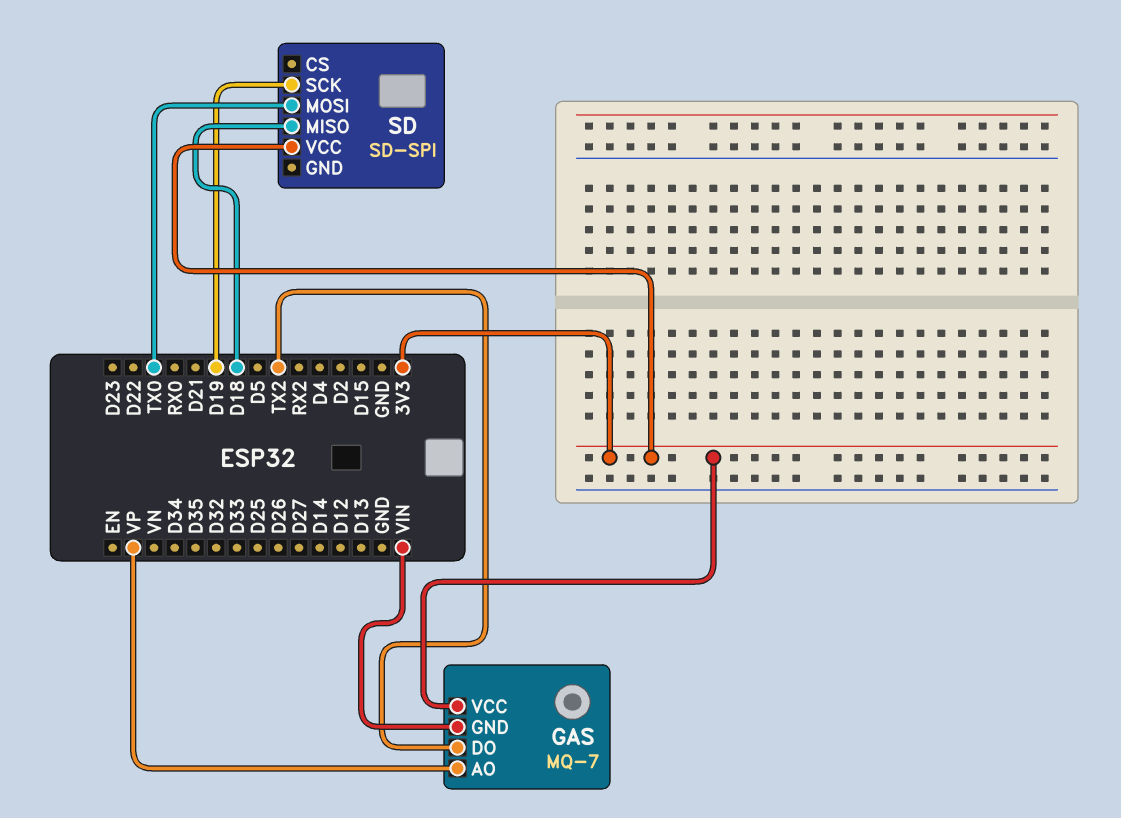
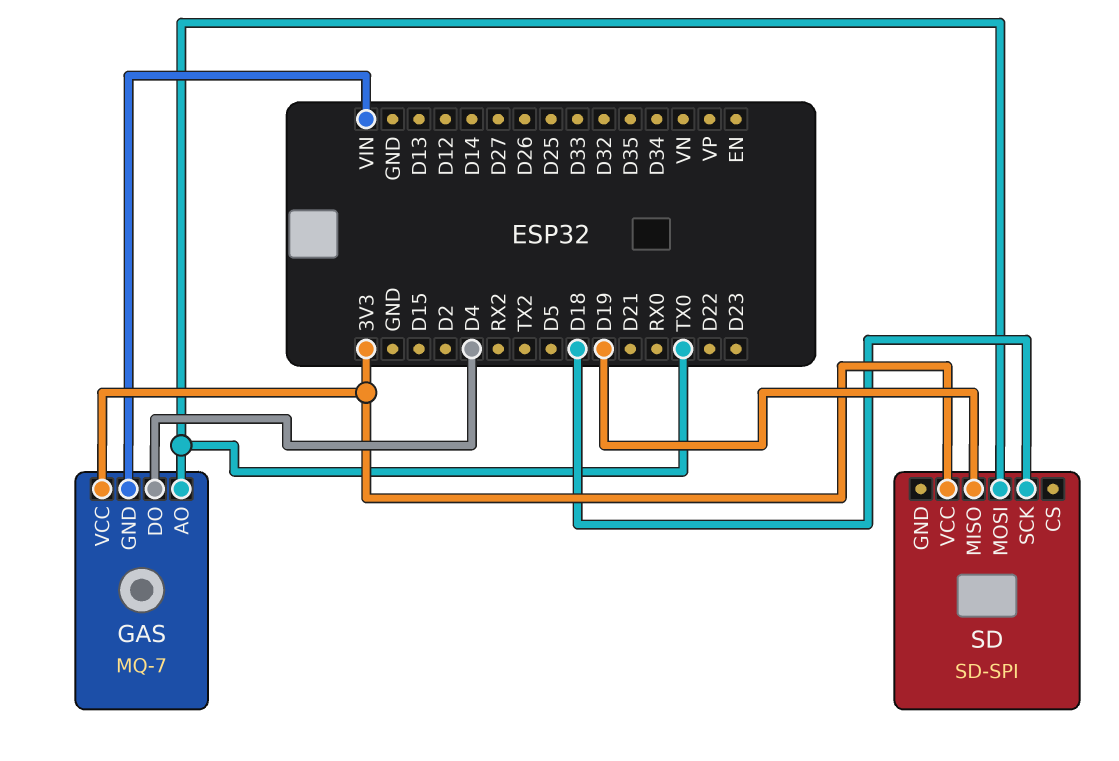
GAS pin AO: VP -> TX0
GAS pin DO: TX2 -> D4
SD pin MISO: D18 -> D19
SD pin SCK: D19 -> D18

